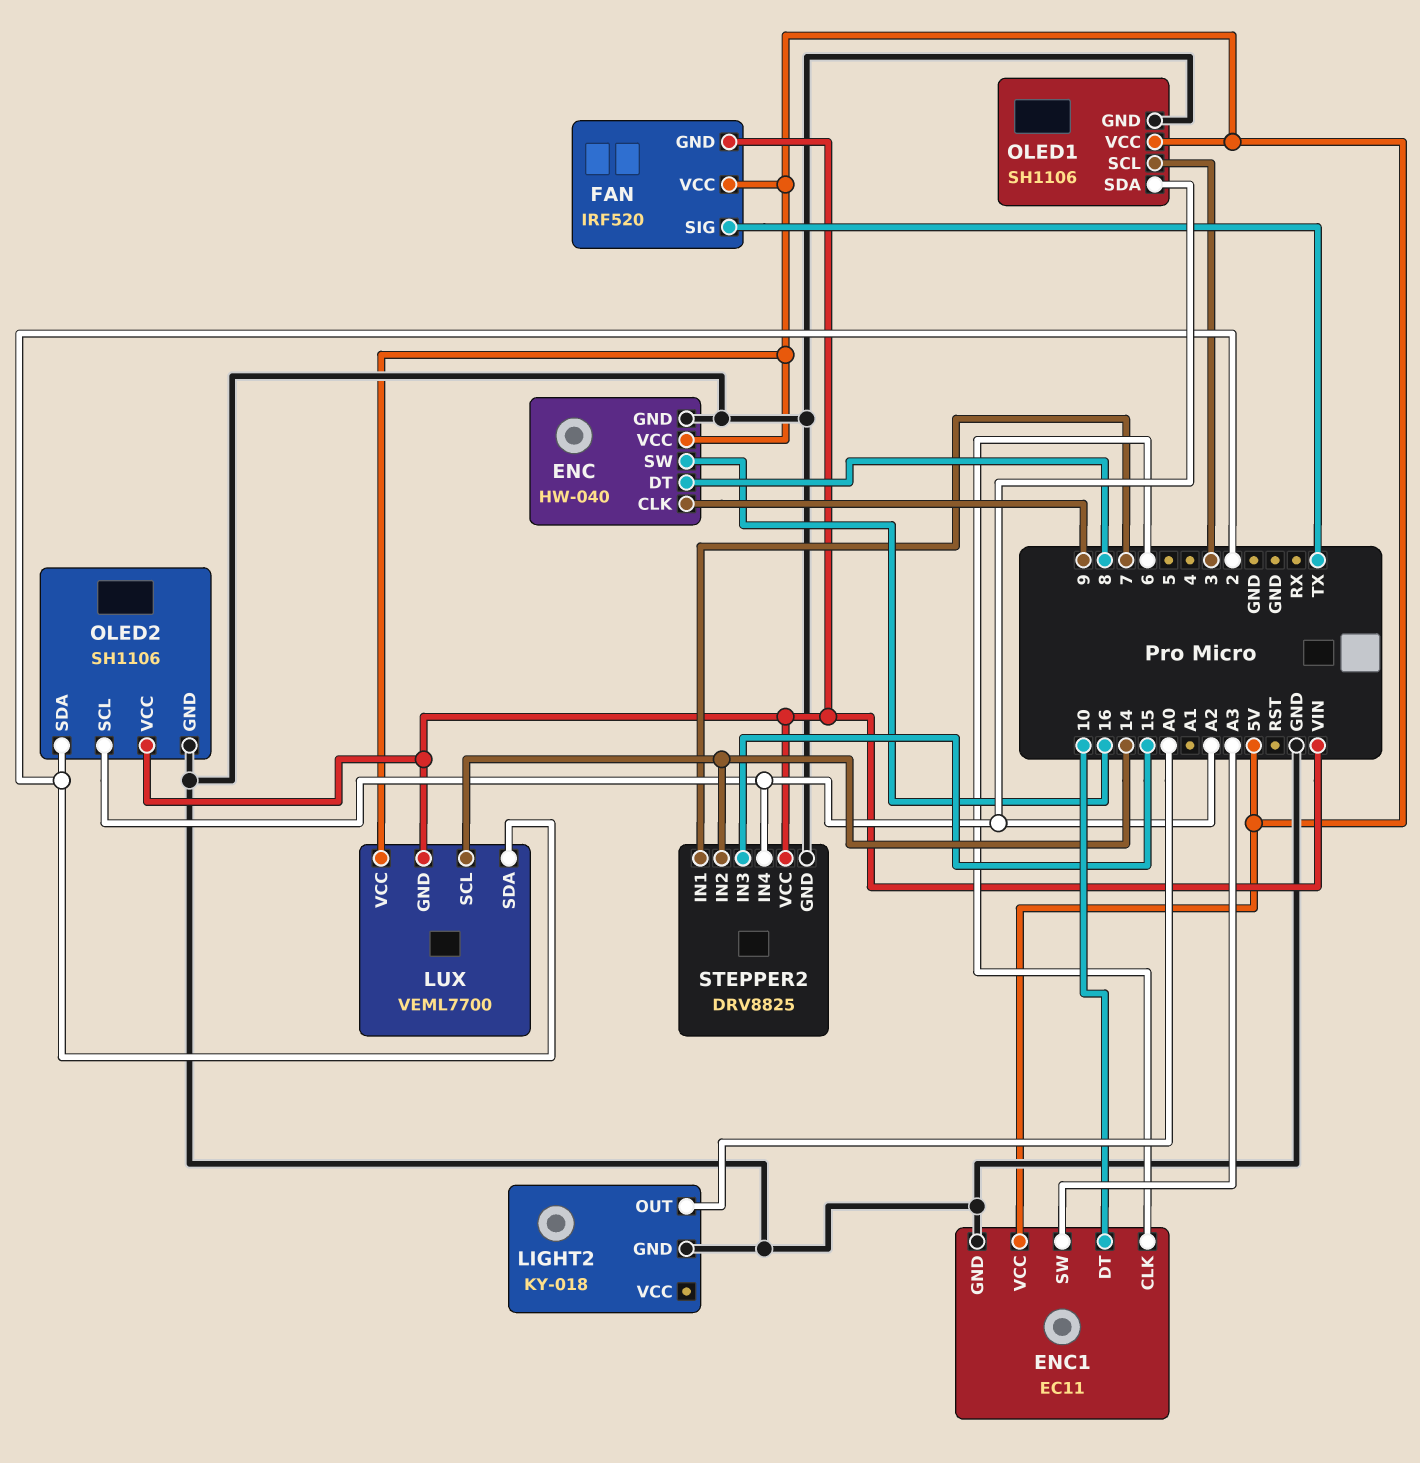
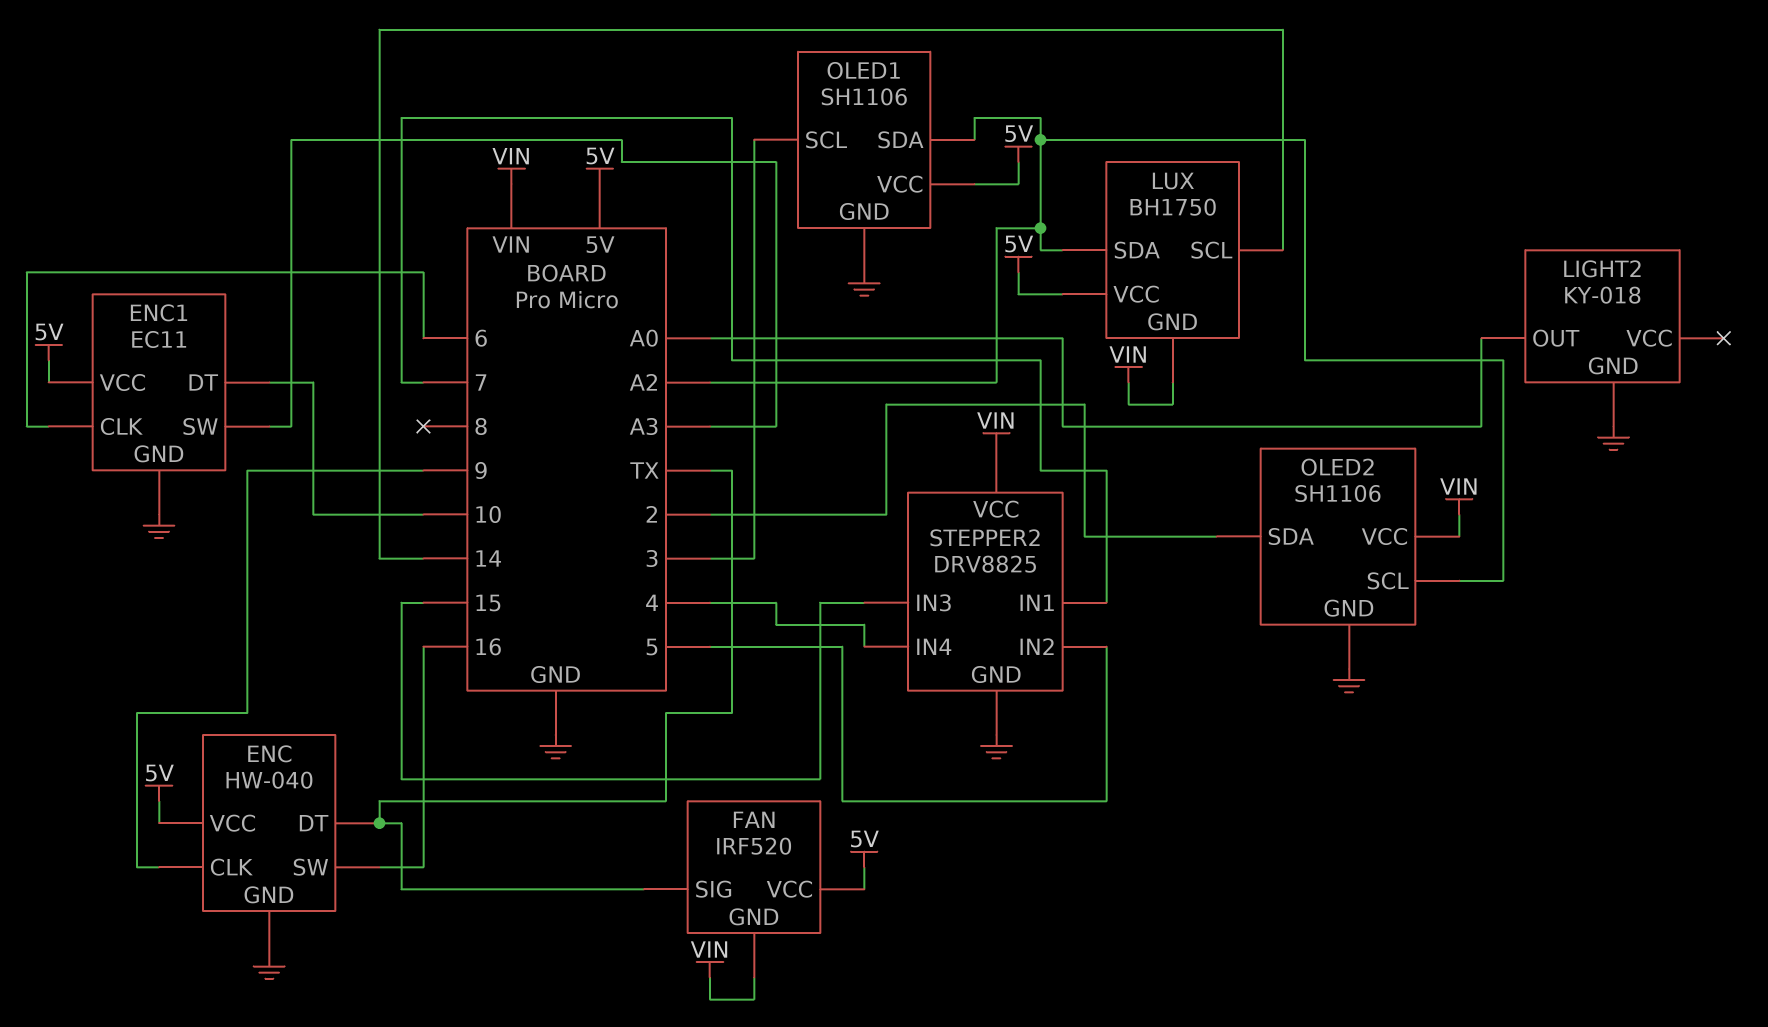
ENC pin DT: 8 -> TX
LUX: VEML7700 -> BH1750
LUX pin SDA: 2 -> A2
STEPPER2 pin IN2: 14 -> 5
STEPPER2 pin IN4: A2 -> 4

